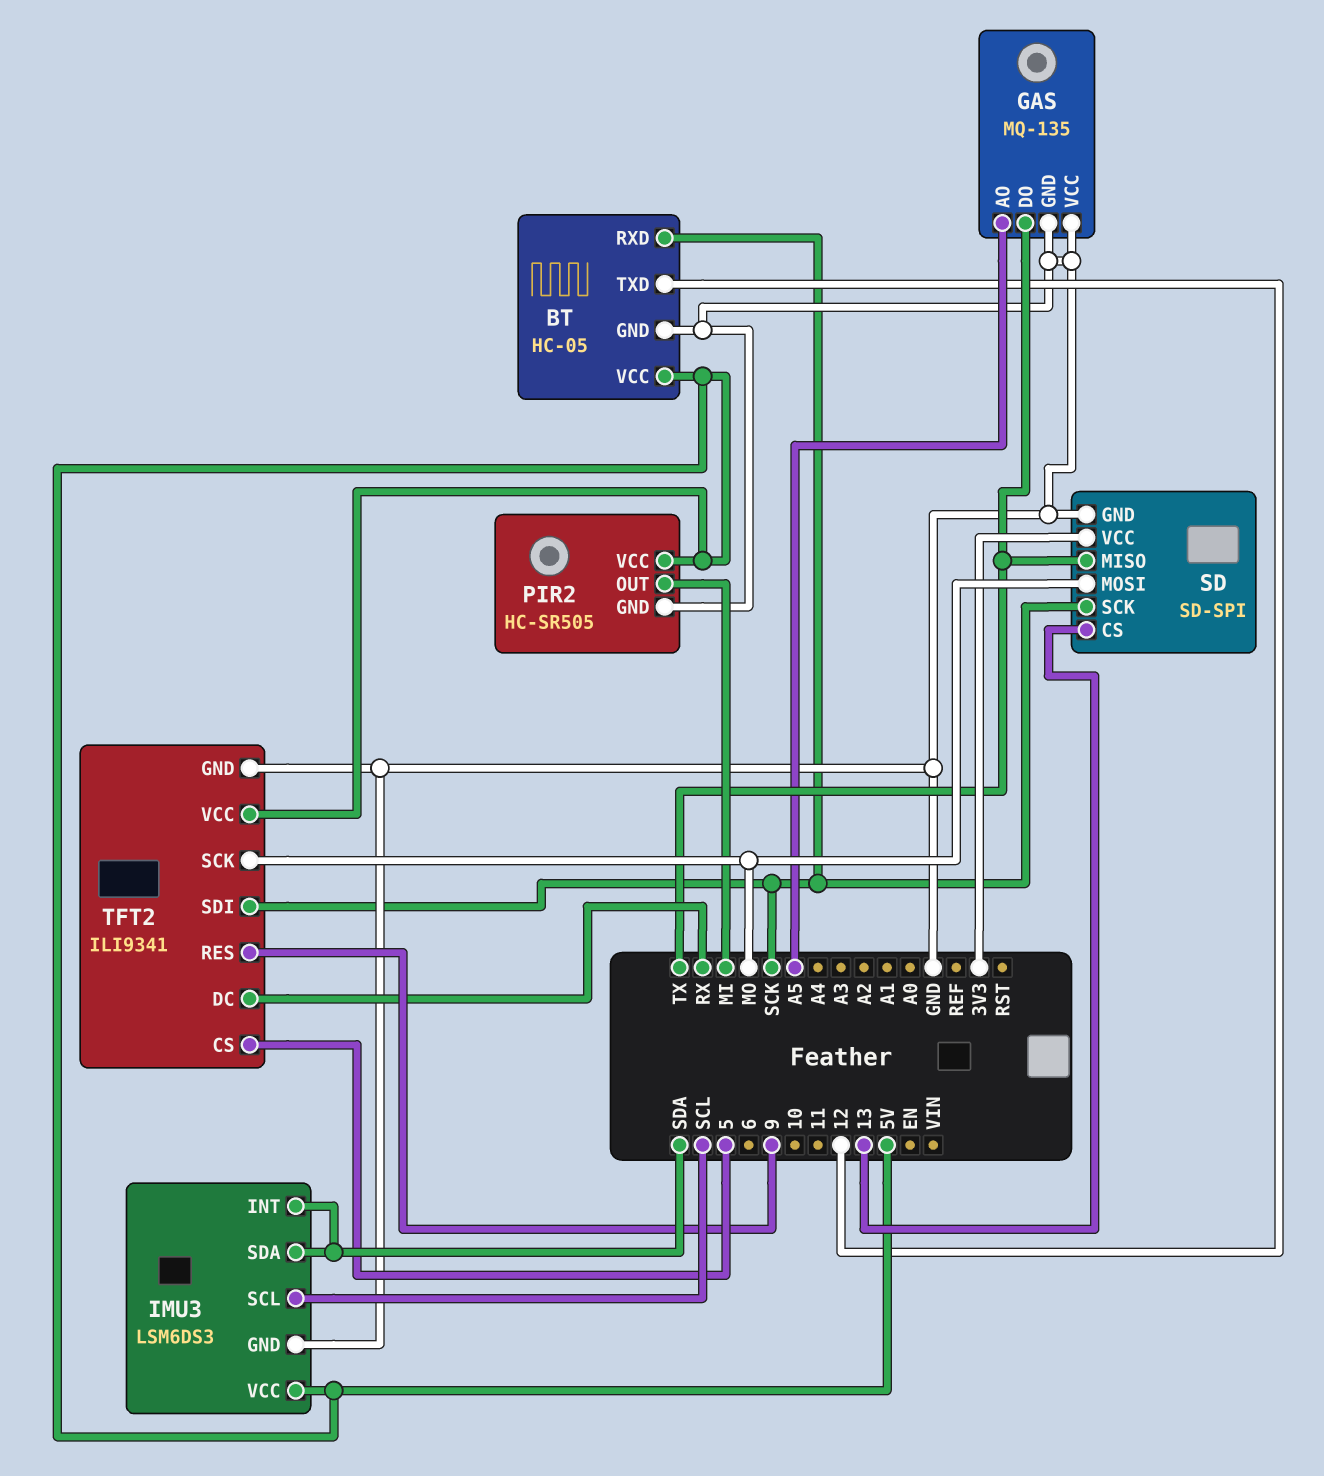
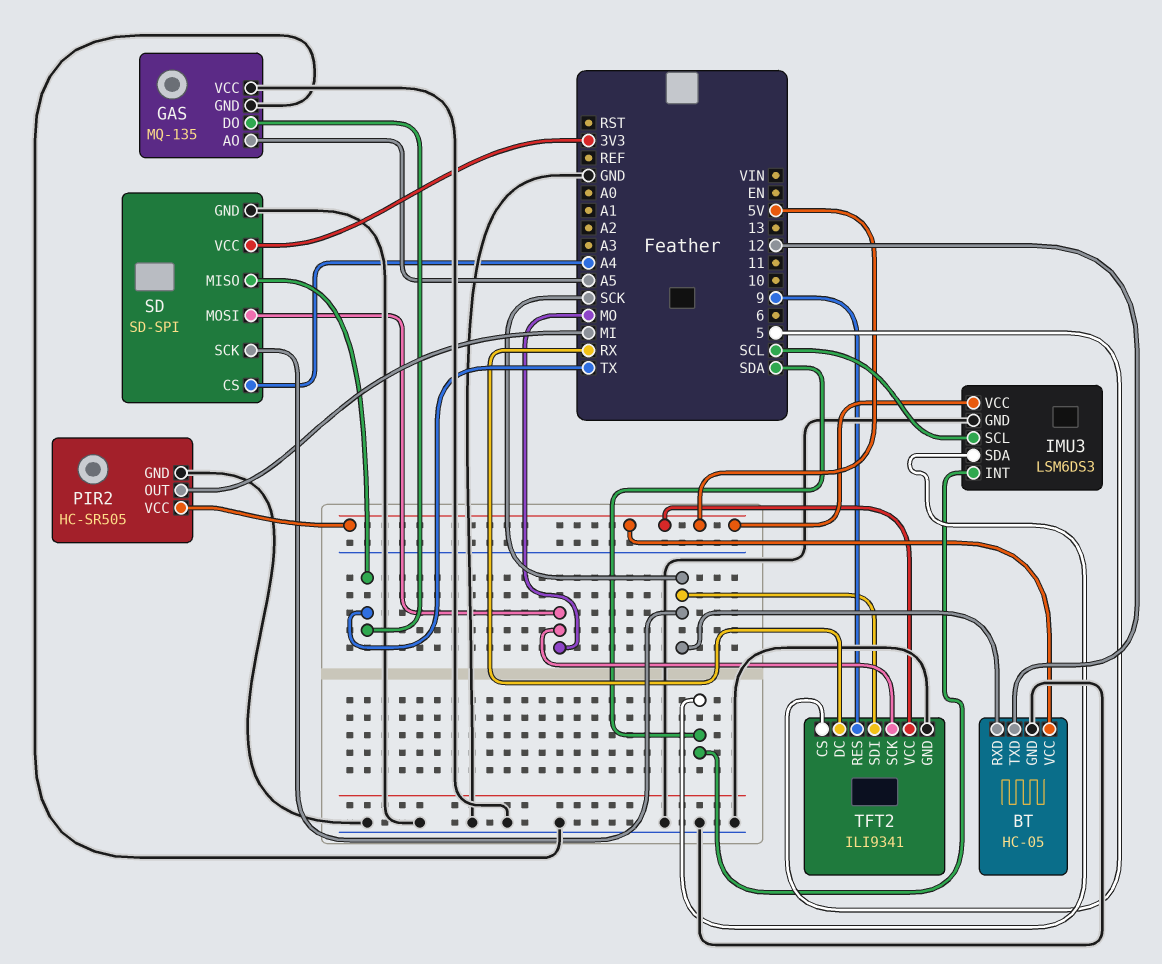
SD pin CS: 13 -> A4

